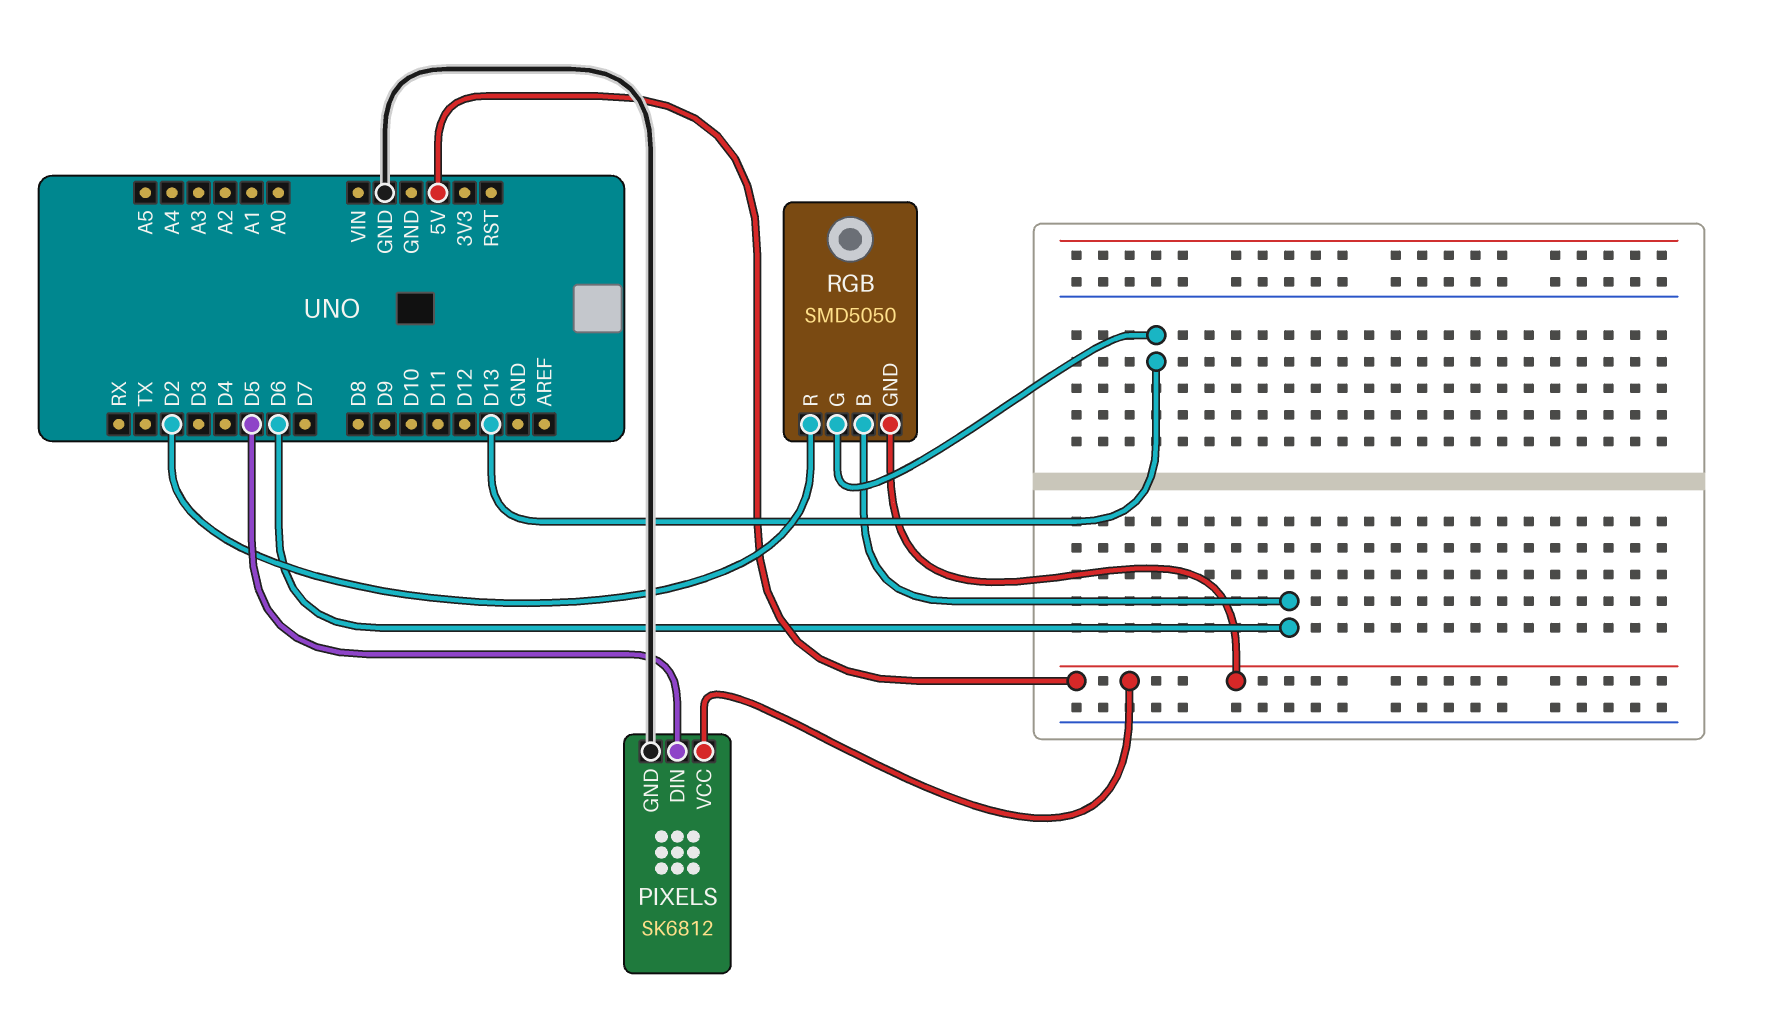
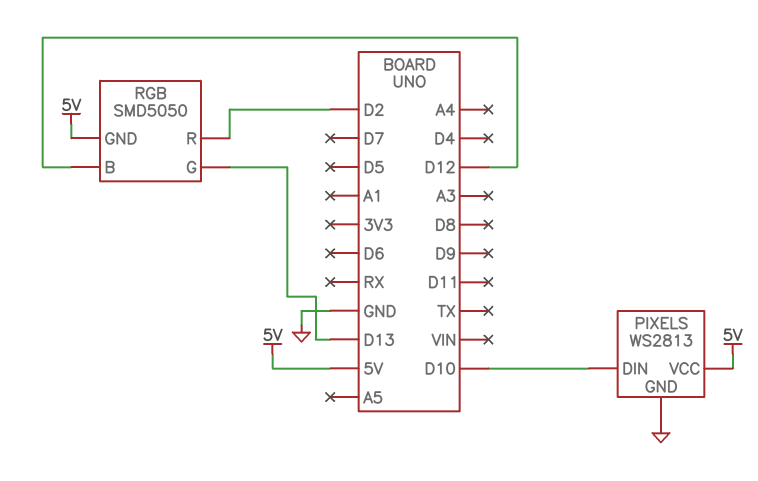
PIXELS: SK6812 -> WS2813
PIXELS pin DIN: D5 -> D10
RGB pin B: D6 -> D12

